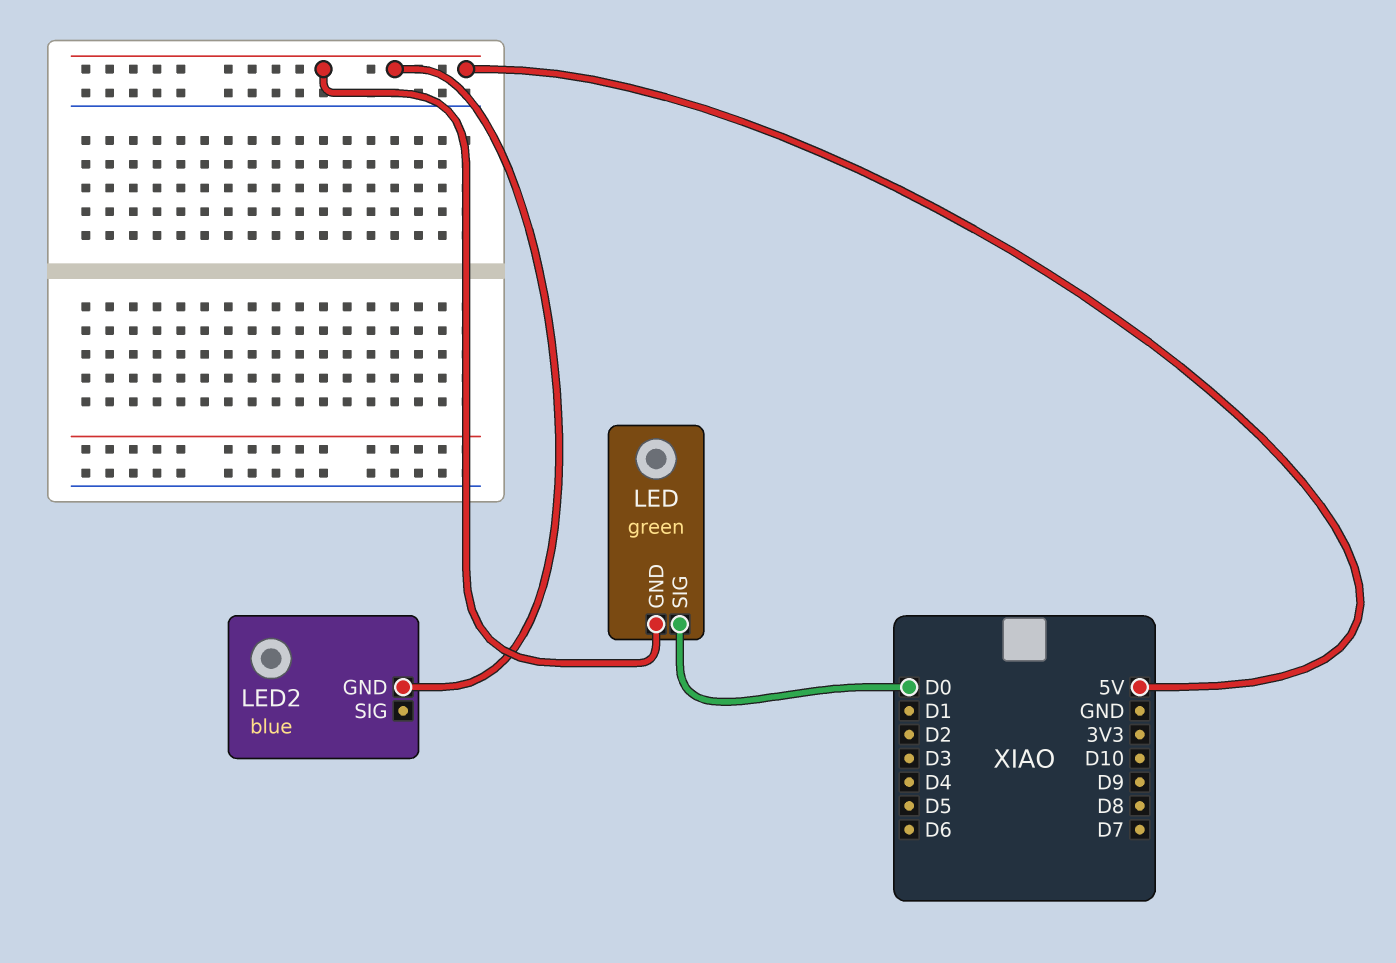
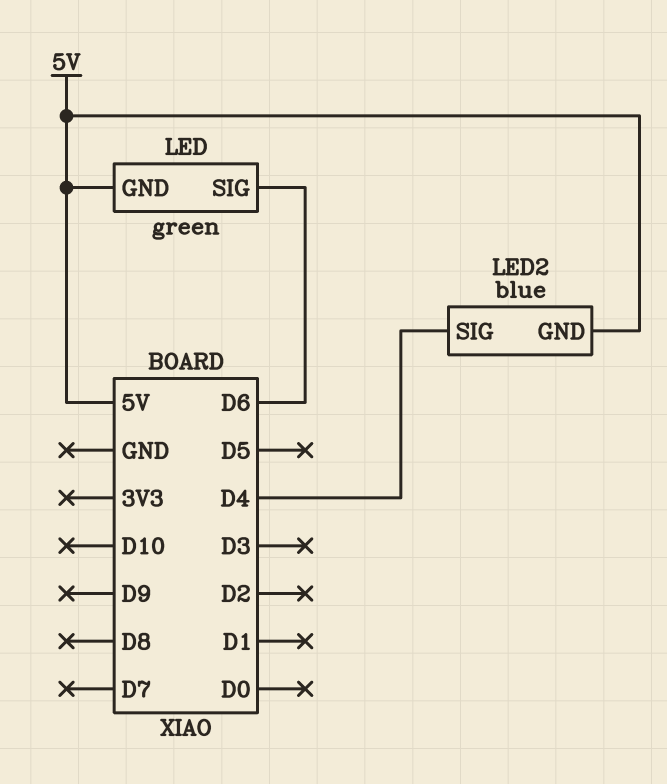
LED pin SIG: D0 -> D6
LED2 pin SIG: none -> D4

